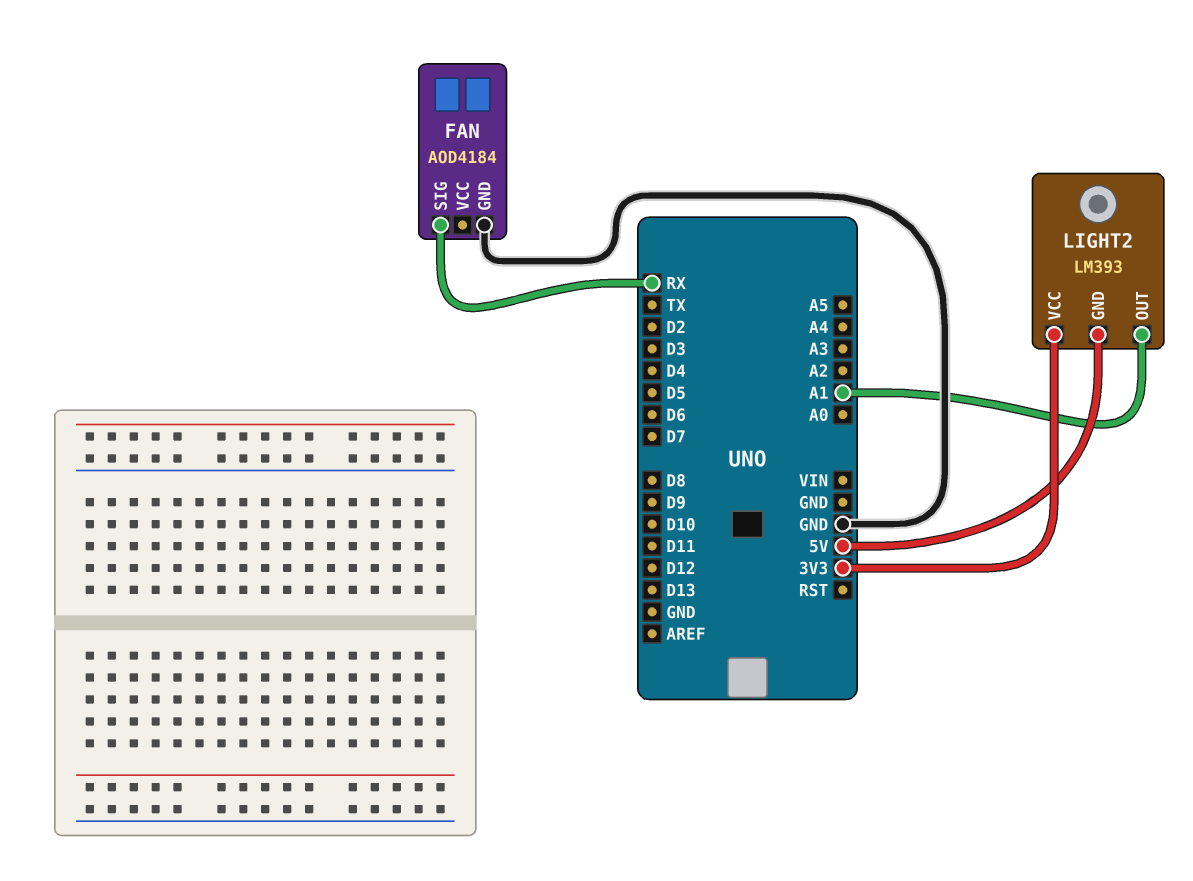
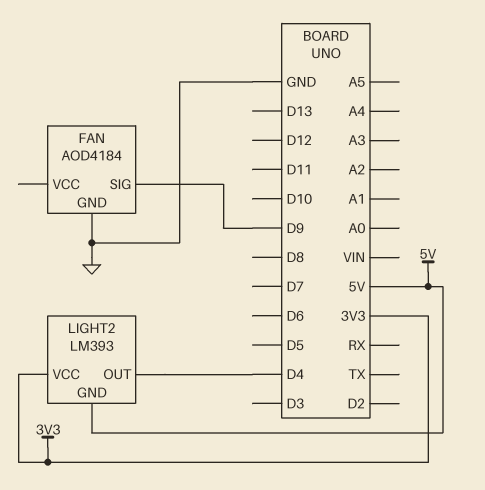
FAN pin SIG: RX -> D9
LIGHT2 pin OUT: A1 -> D4

